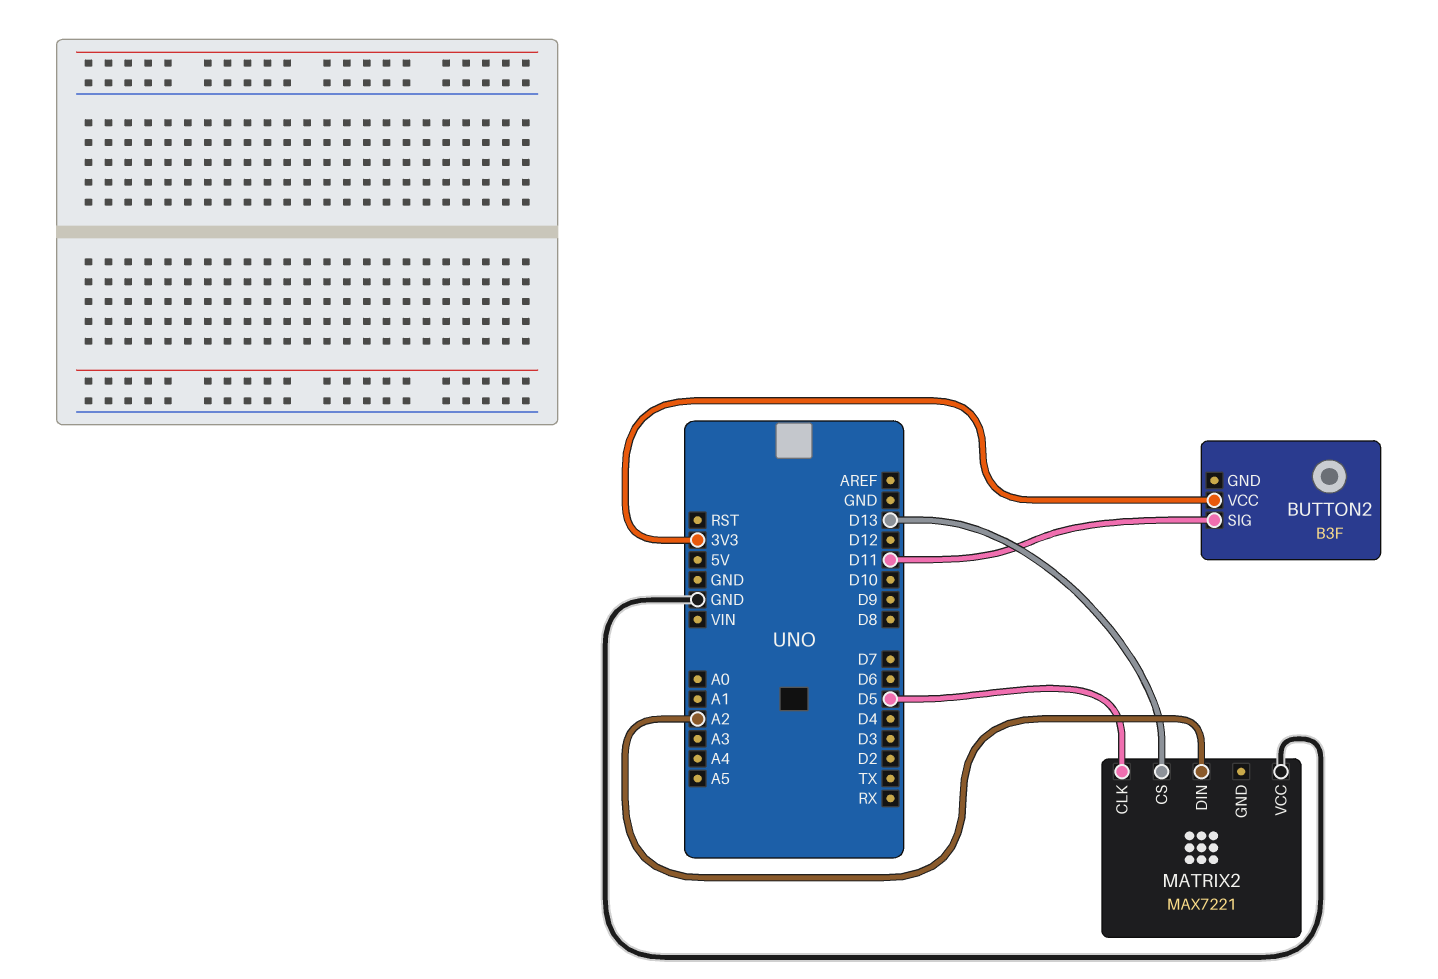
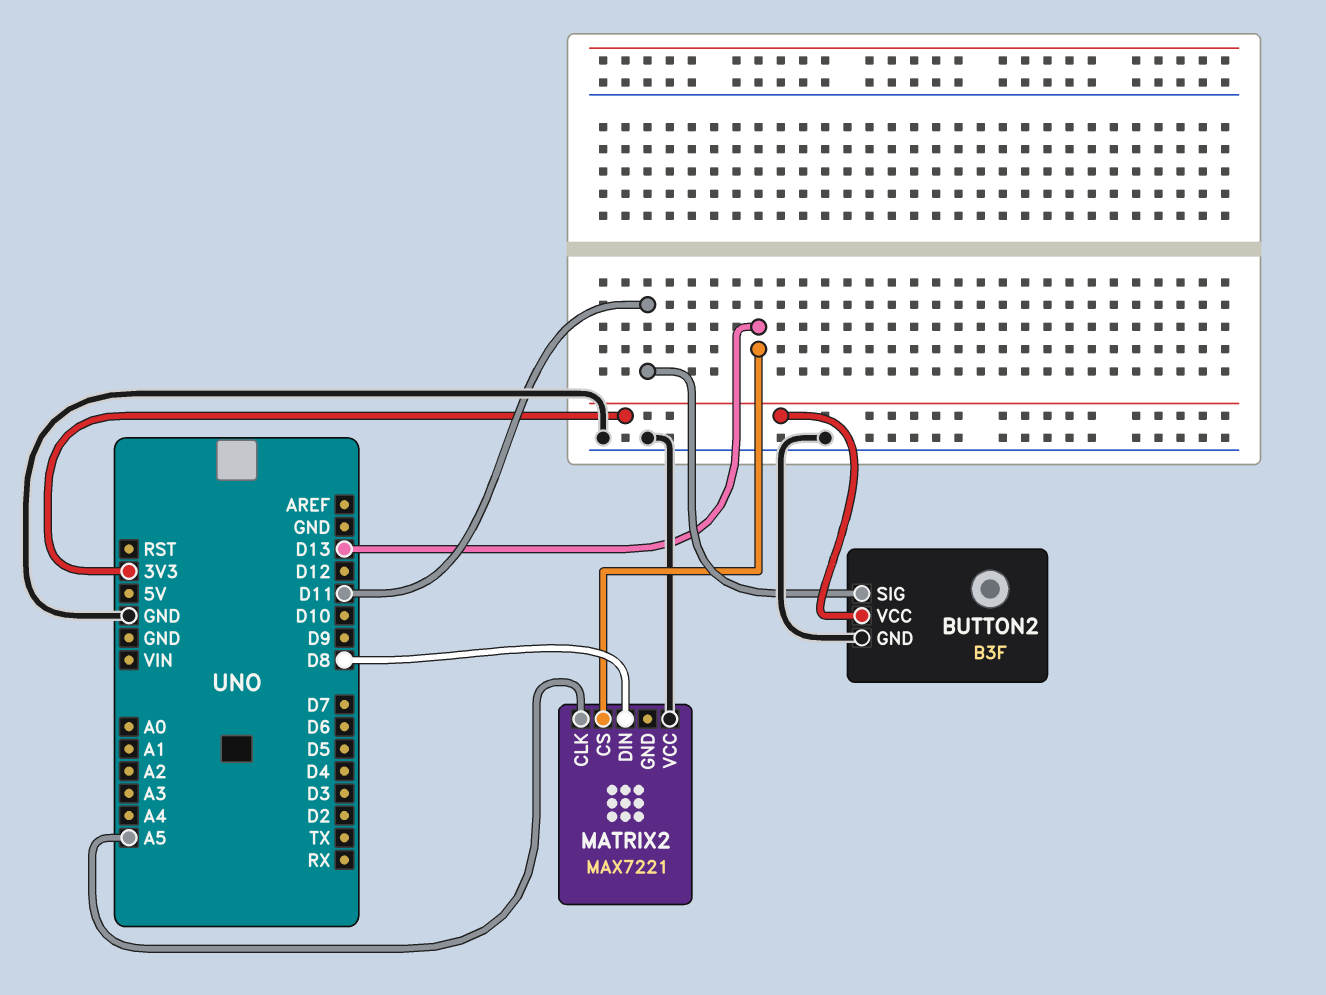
BUTTON2 pin GND: none -> GND
MATRIX2 pin CLK: D5 -> A5
MATRIX2 pin DIN: A2 -> D8

